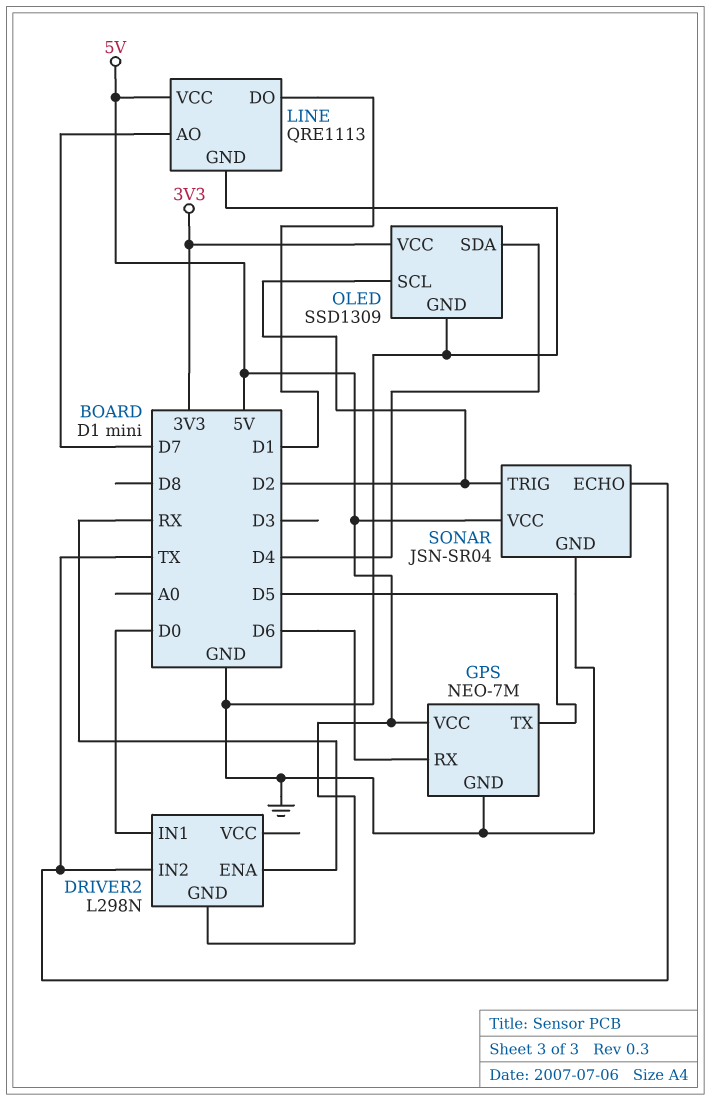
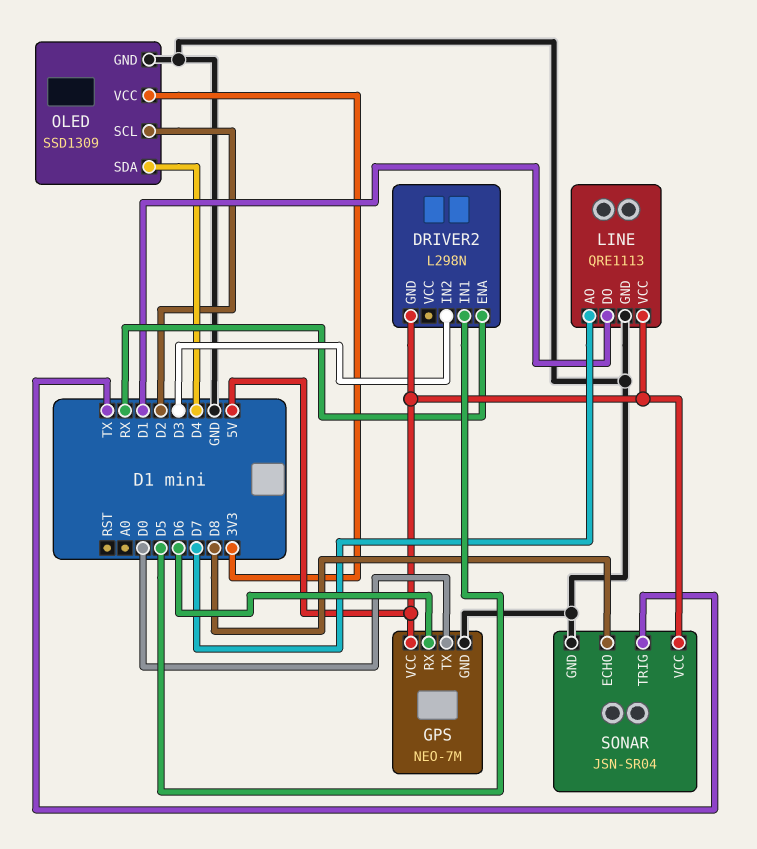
DRIVER2 pin IN1: D0 -> D5
DRIVER2 pin IN2: TX -> D3
GPS pin TX: D5 -> D0
SONAR pin ECHO: TX -> D8
SONAR pin TRIG: D2 -> TX

